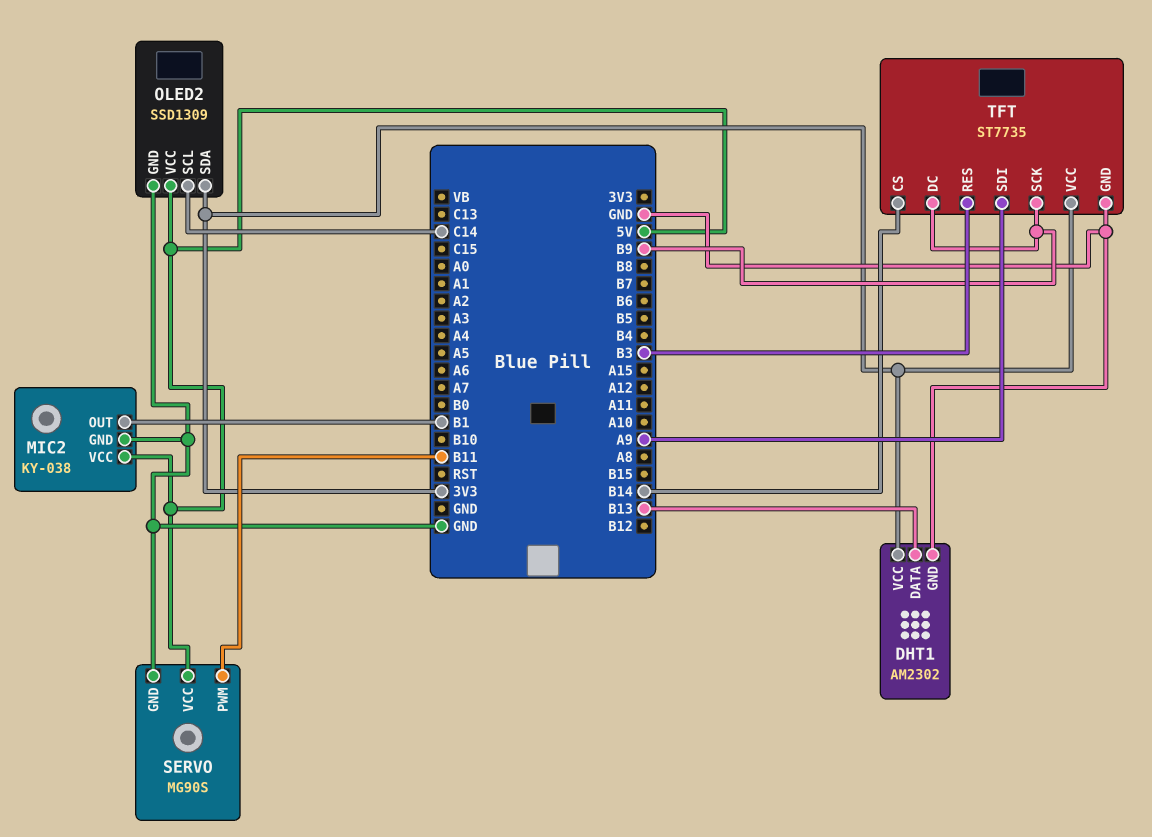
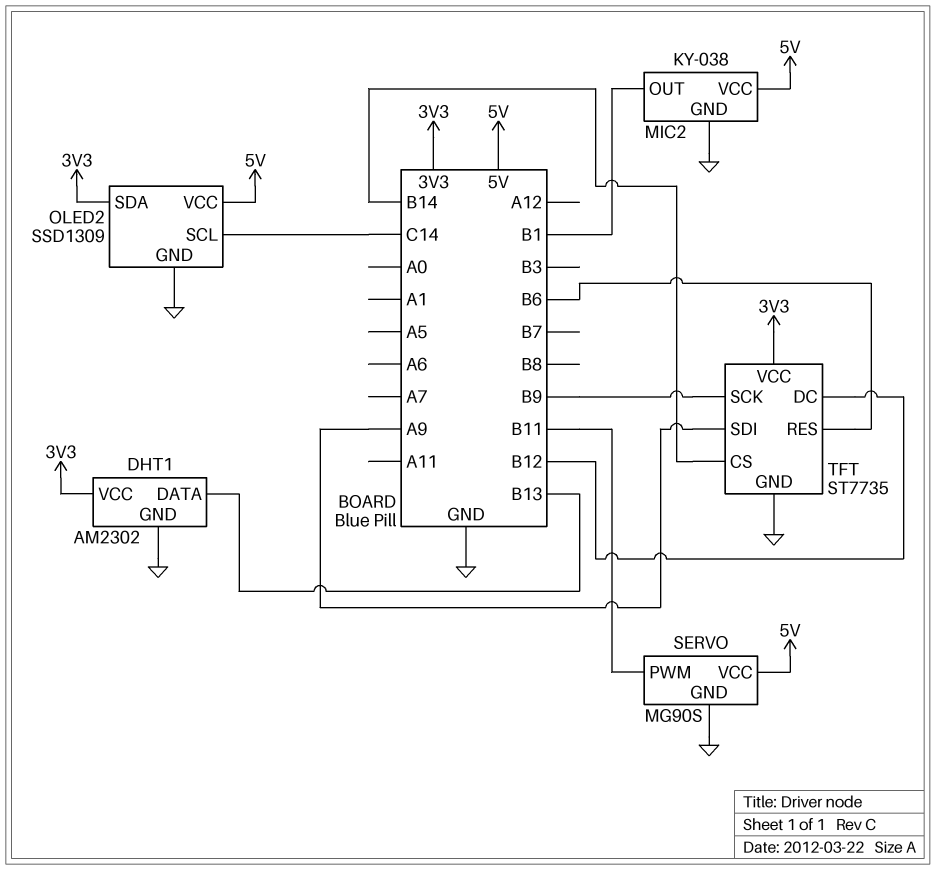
TFT pin DC: B9 -> B12
TFT pin RES: B3 -> B6

